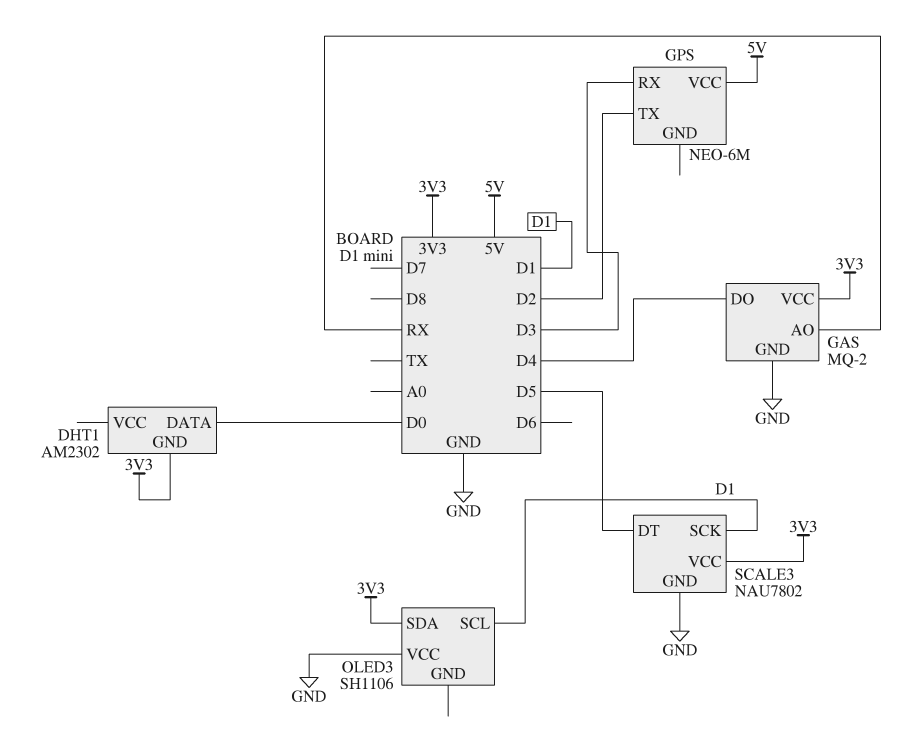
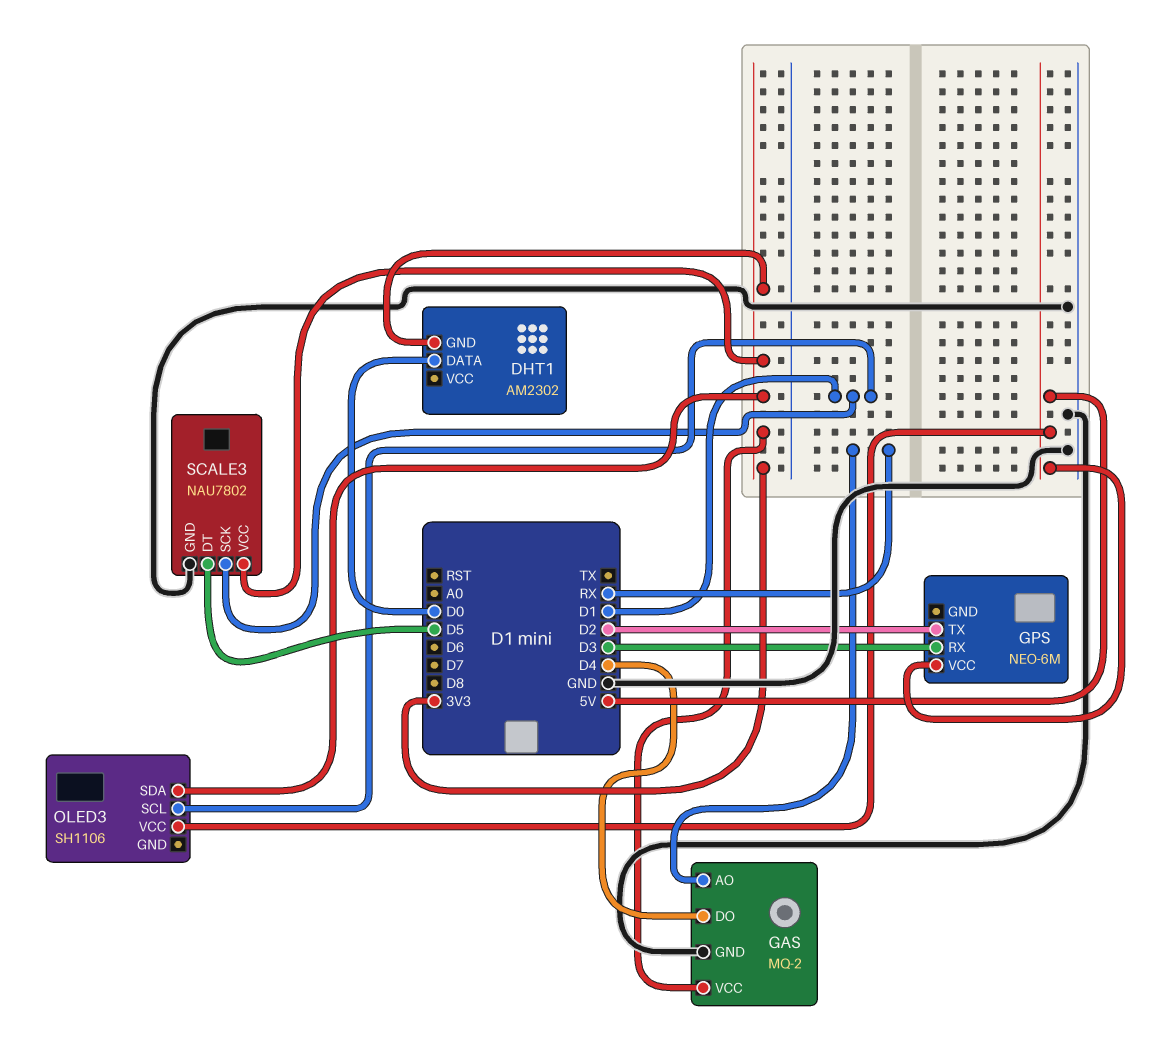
OLED3 pin VCC: GND -> 5V

